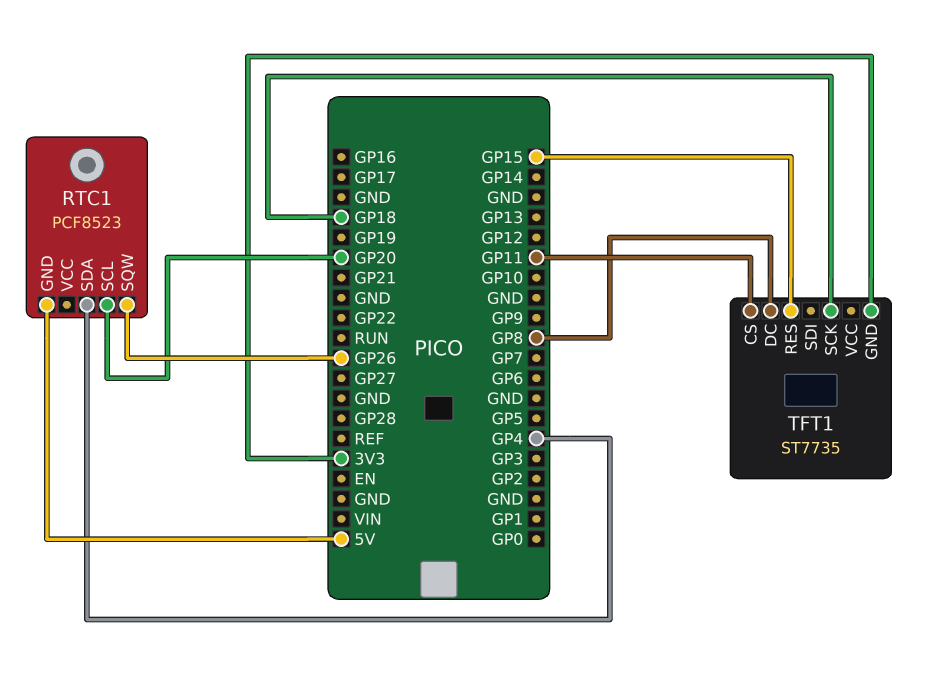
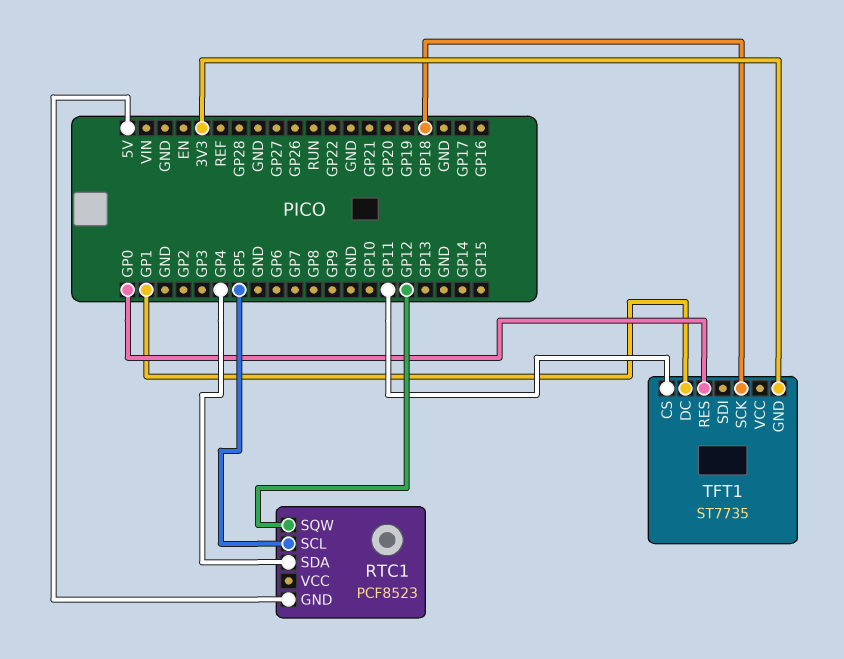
RTC1 pin SCL: GP20 -> GP5
RTC1 pin SQW: GP26 -> GP12
TFT1 pin DC: GP8 -> GP1
TFT1 pin RES: GP15 -> GP0

